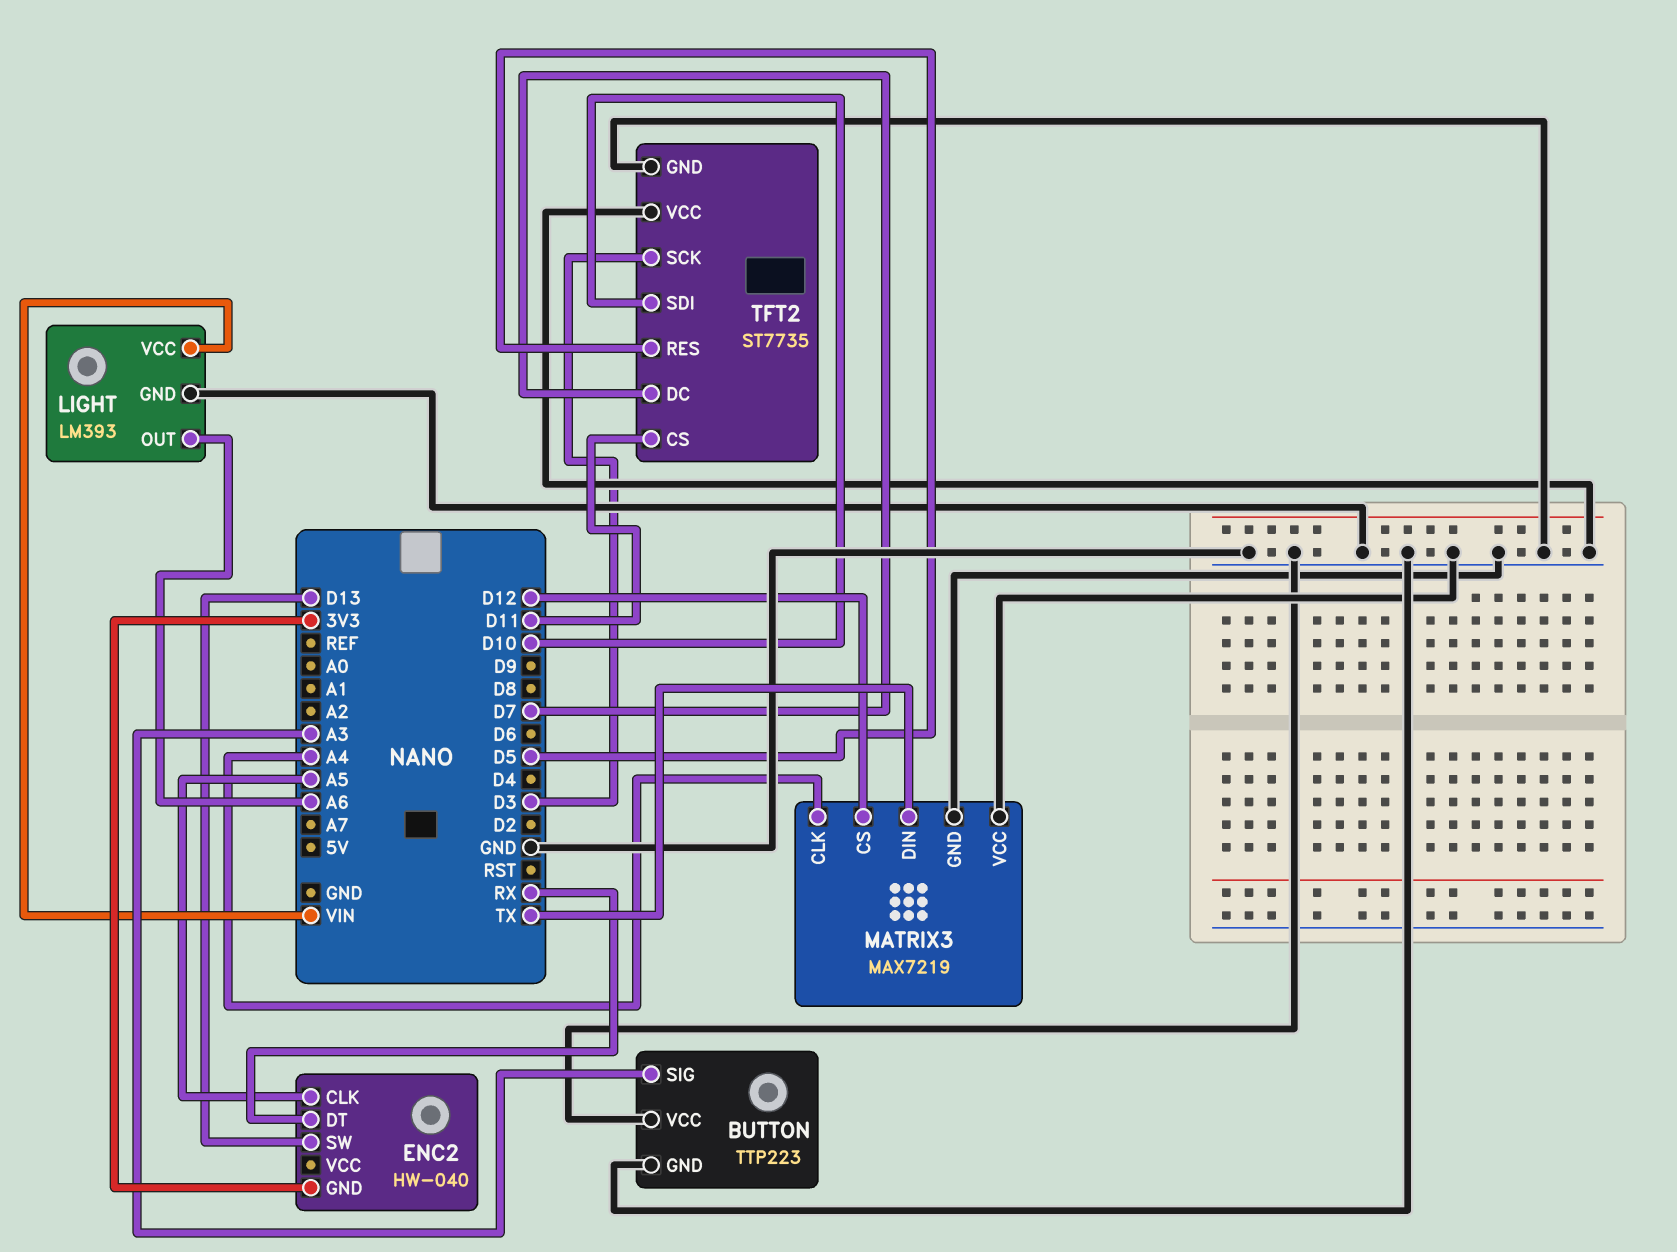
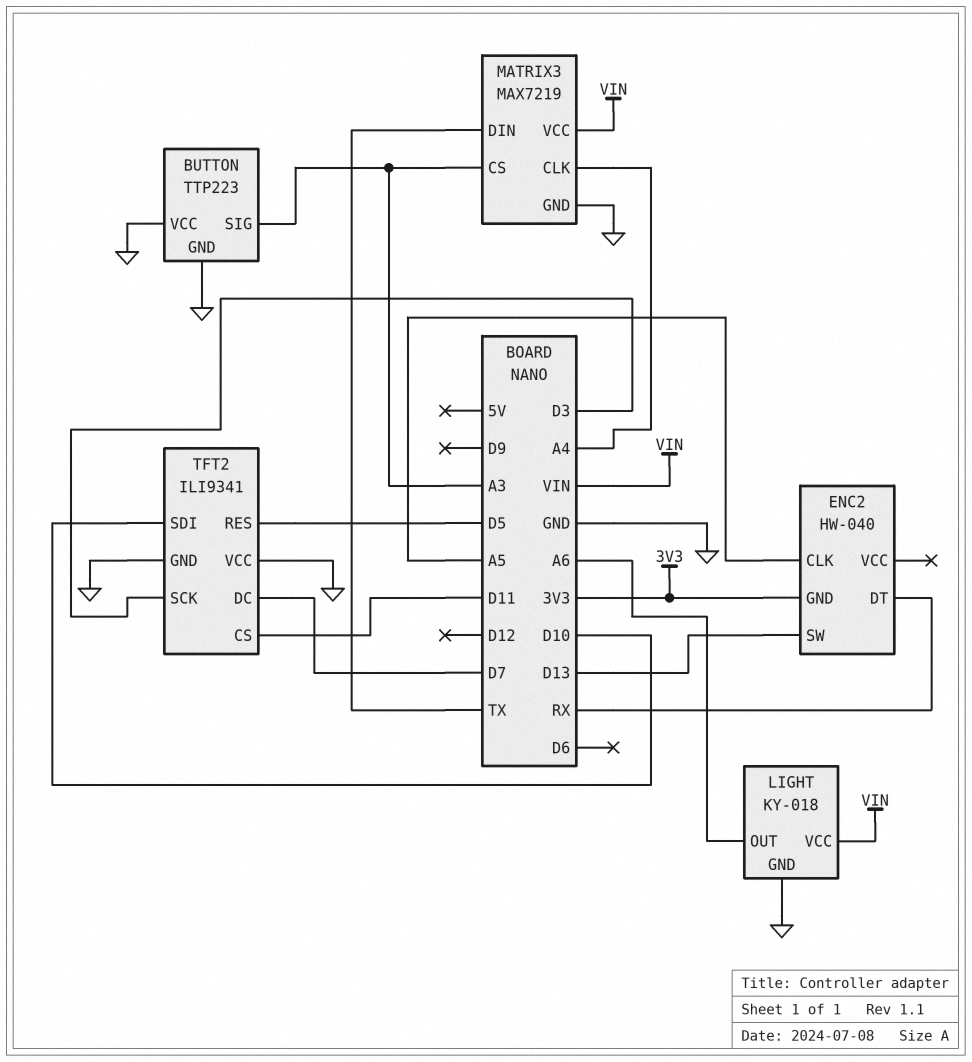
LIGHT: LM393 -> KY-018
MATRIX3 pin CS: D12 -> A3
MATRIX3 pin VCC: GND -> VIN
TFT2: ST7735 -> ILI9341

